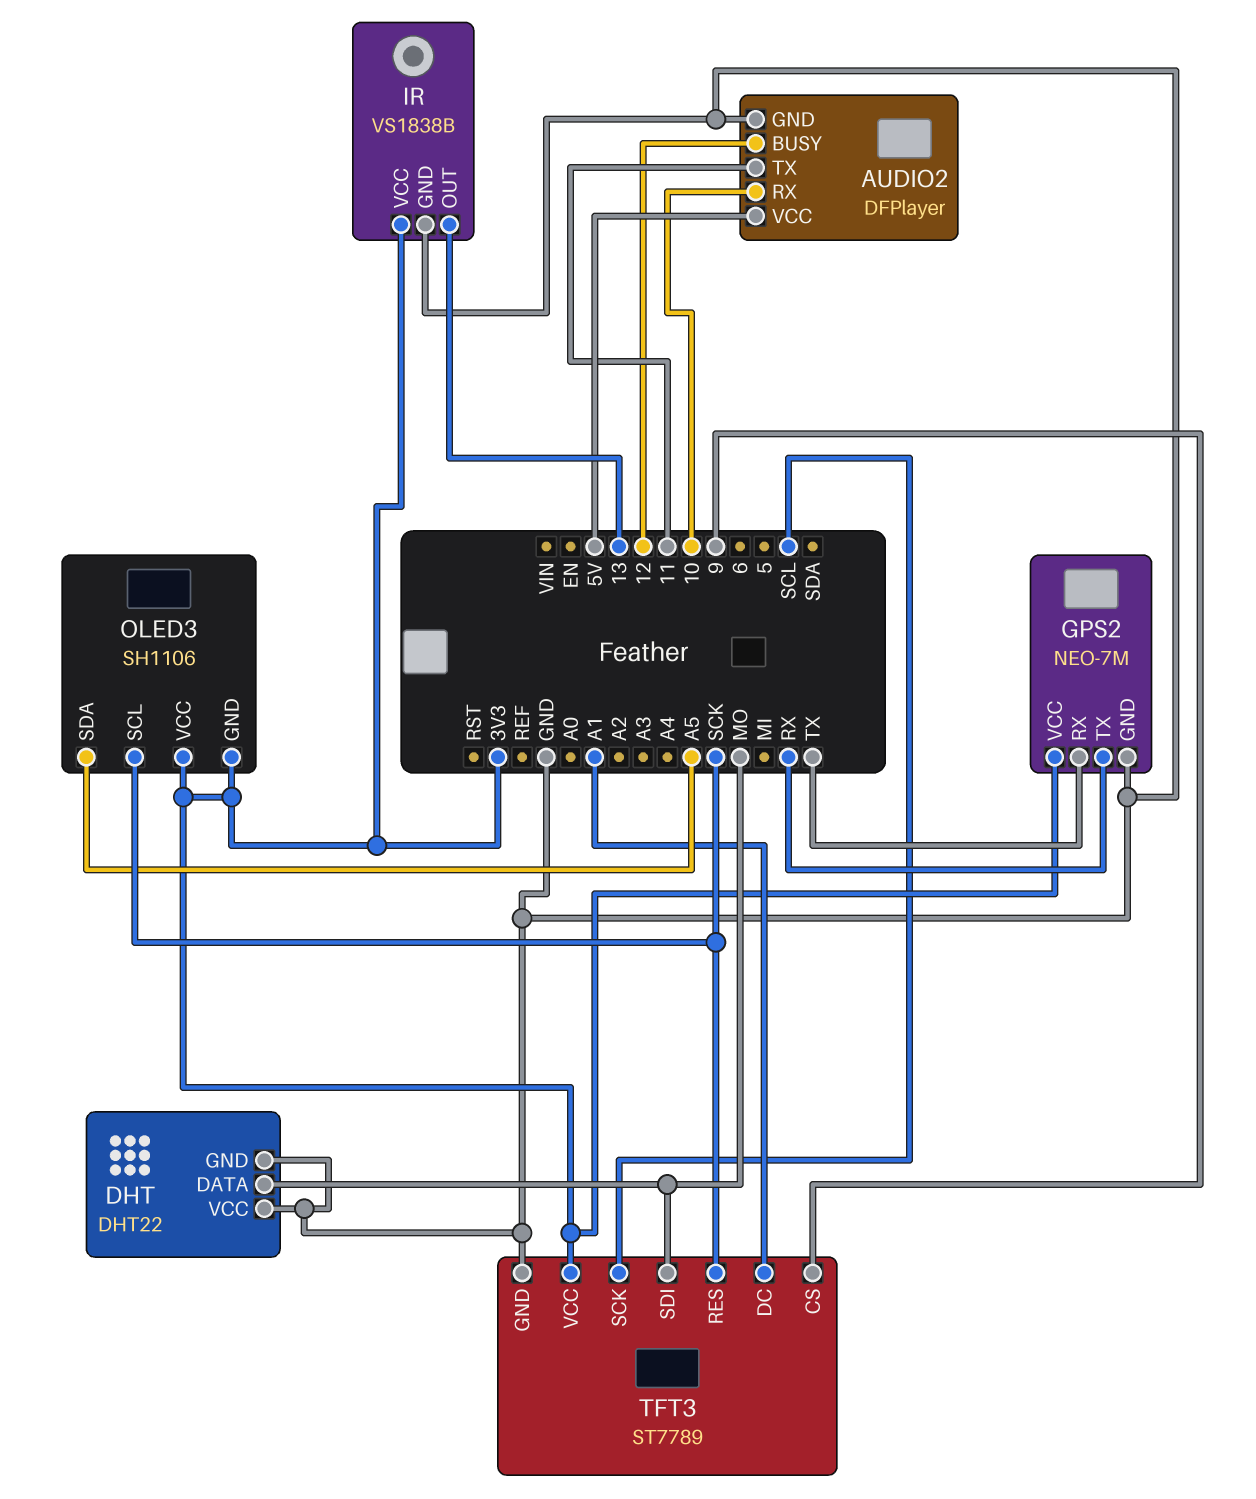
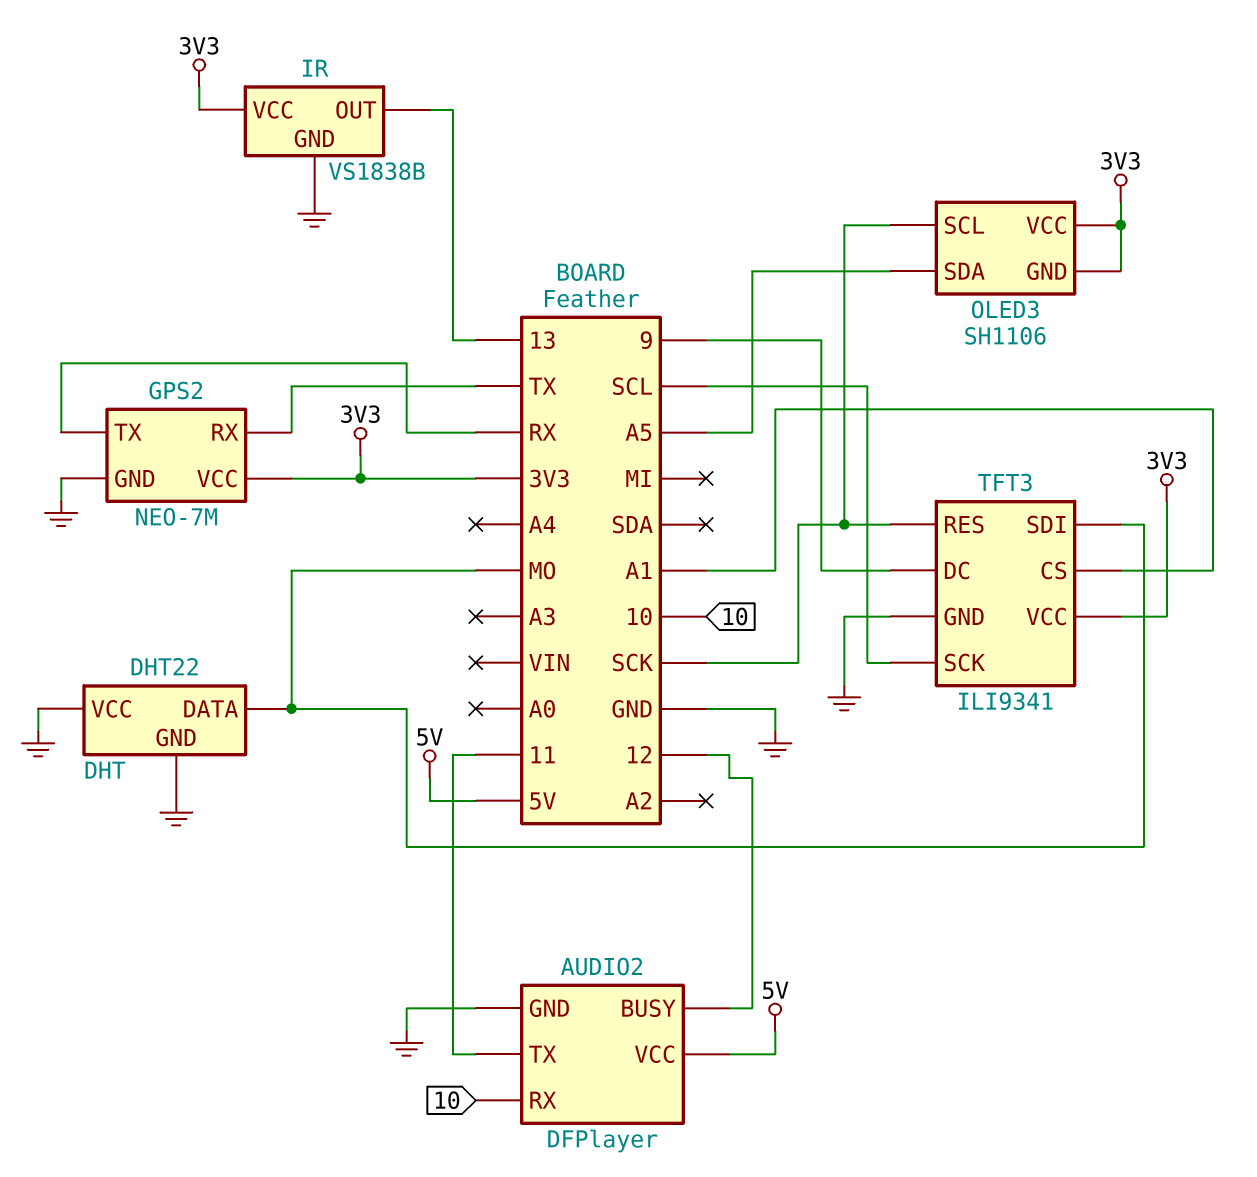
TFT3: ST7789 -> ILI9341
TFT3 pin CS: 9 -> A1
TFT3 pin DC: A1 -> 9

